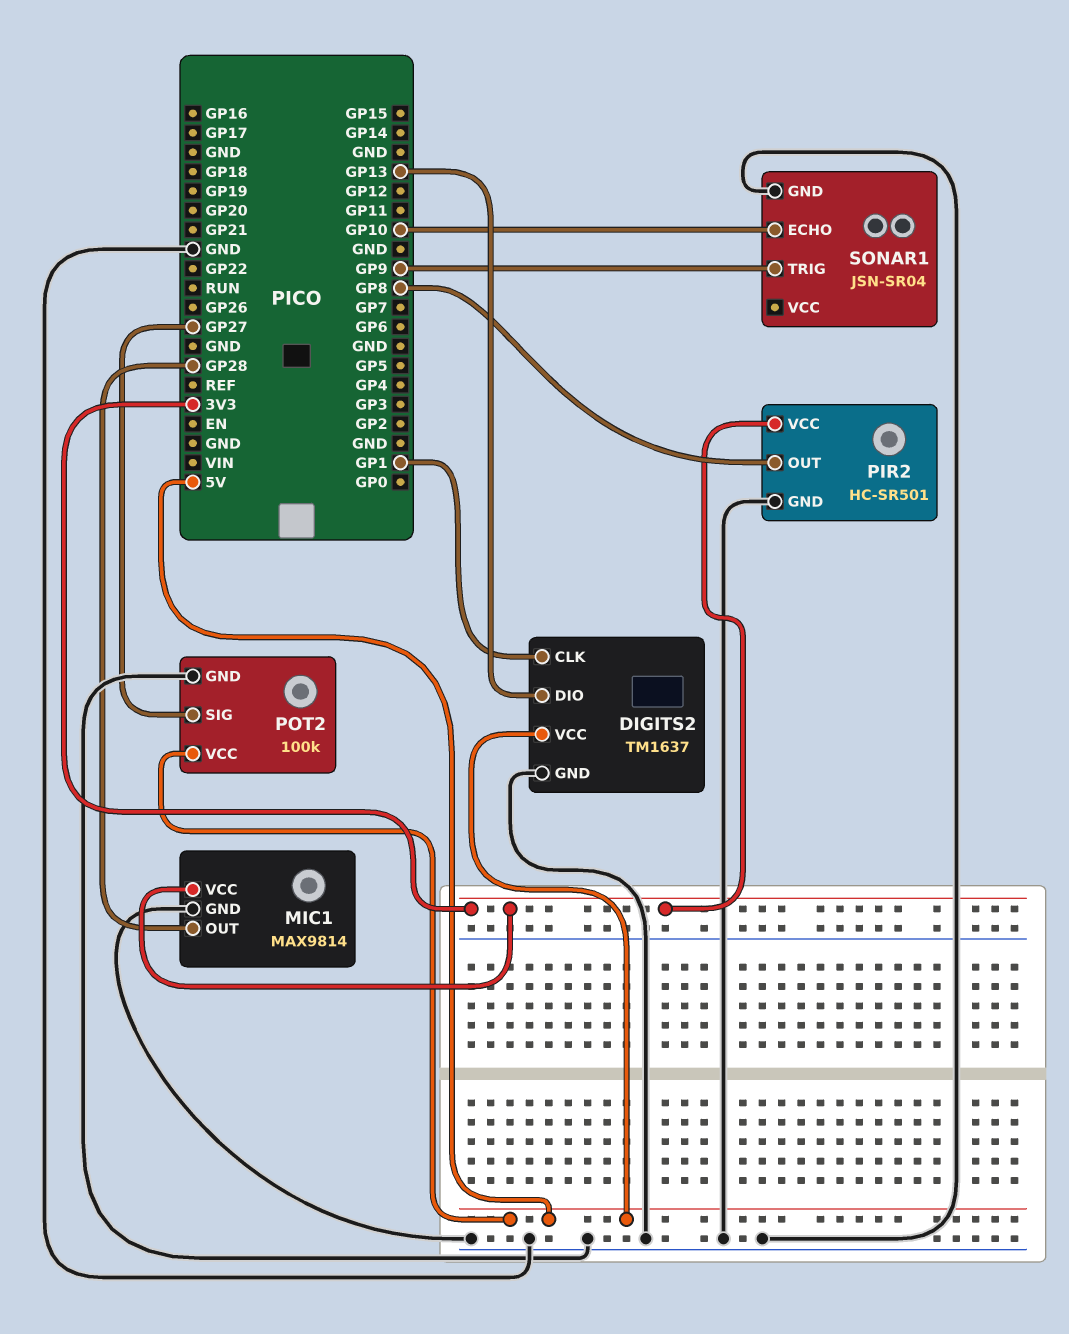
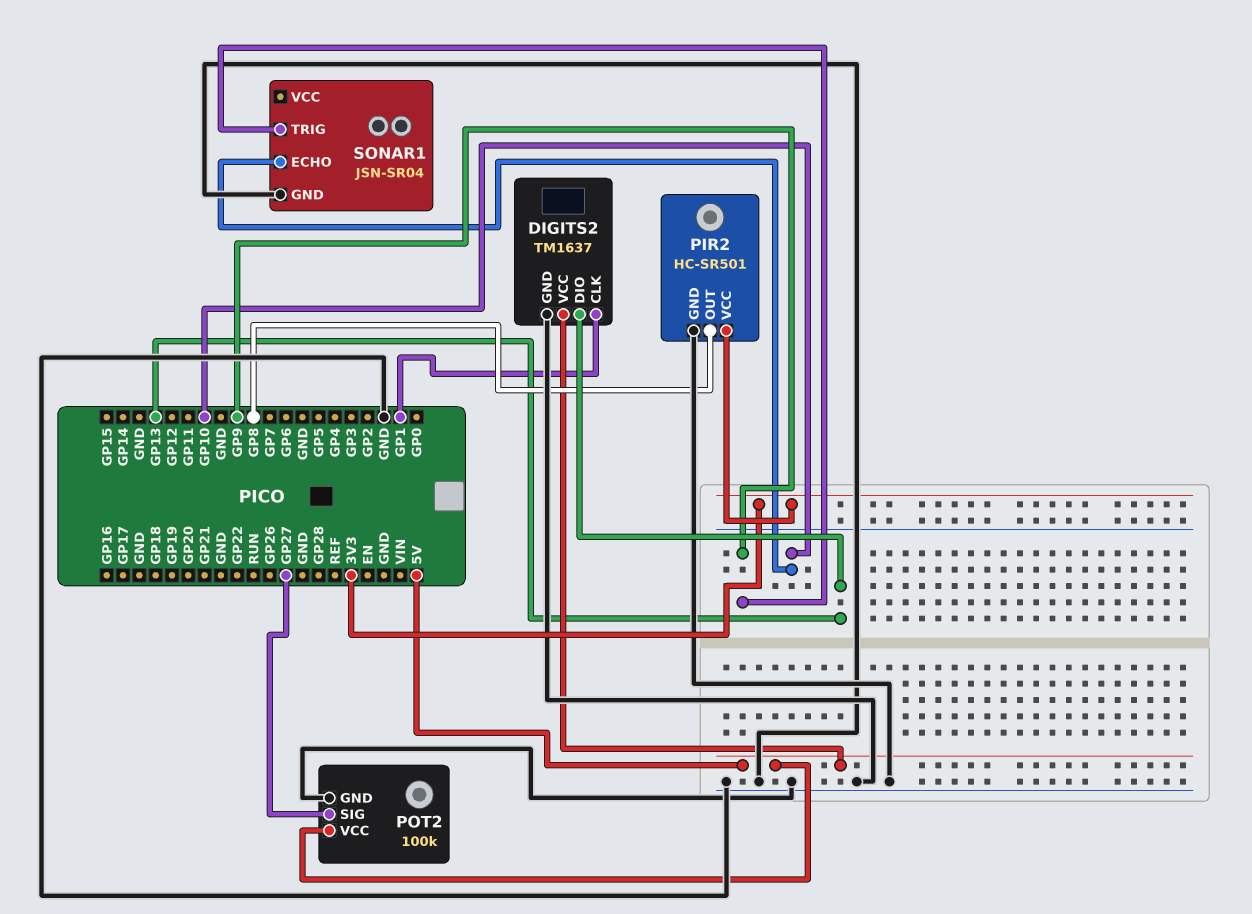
MIC1: MAX9814 -> none
MIC1 pin GND: GND -> none
MIC1 pin OUT: GP28 -> none
MIC1 pin VCC: 3V3 -> none

